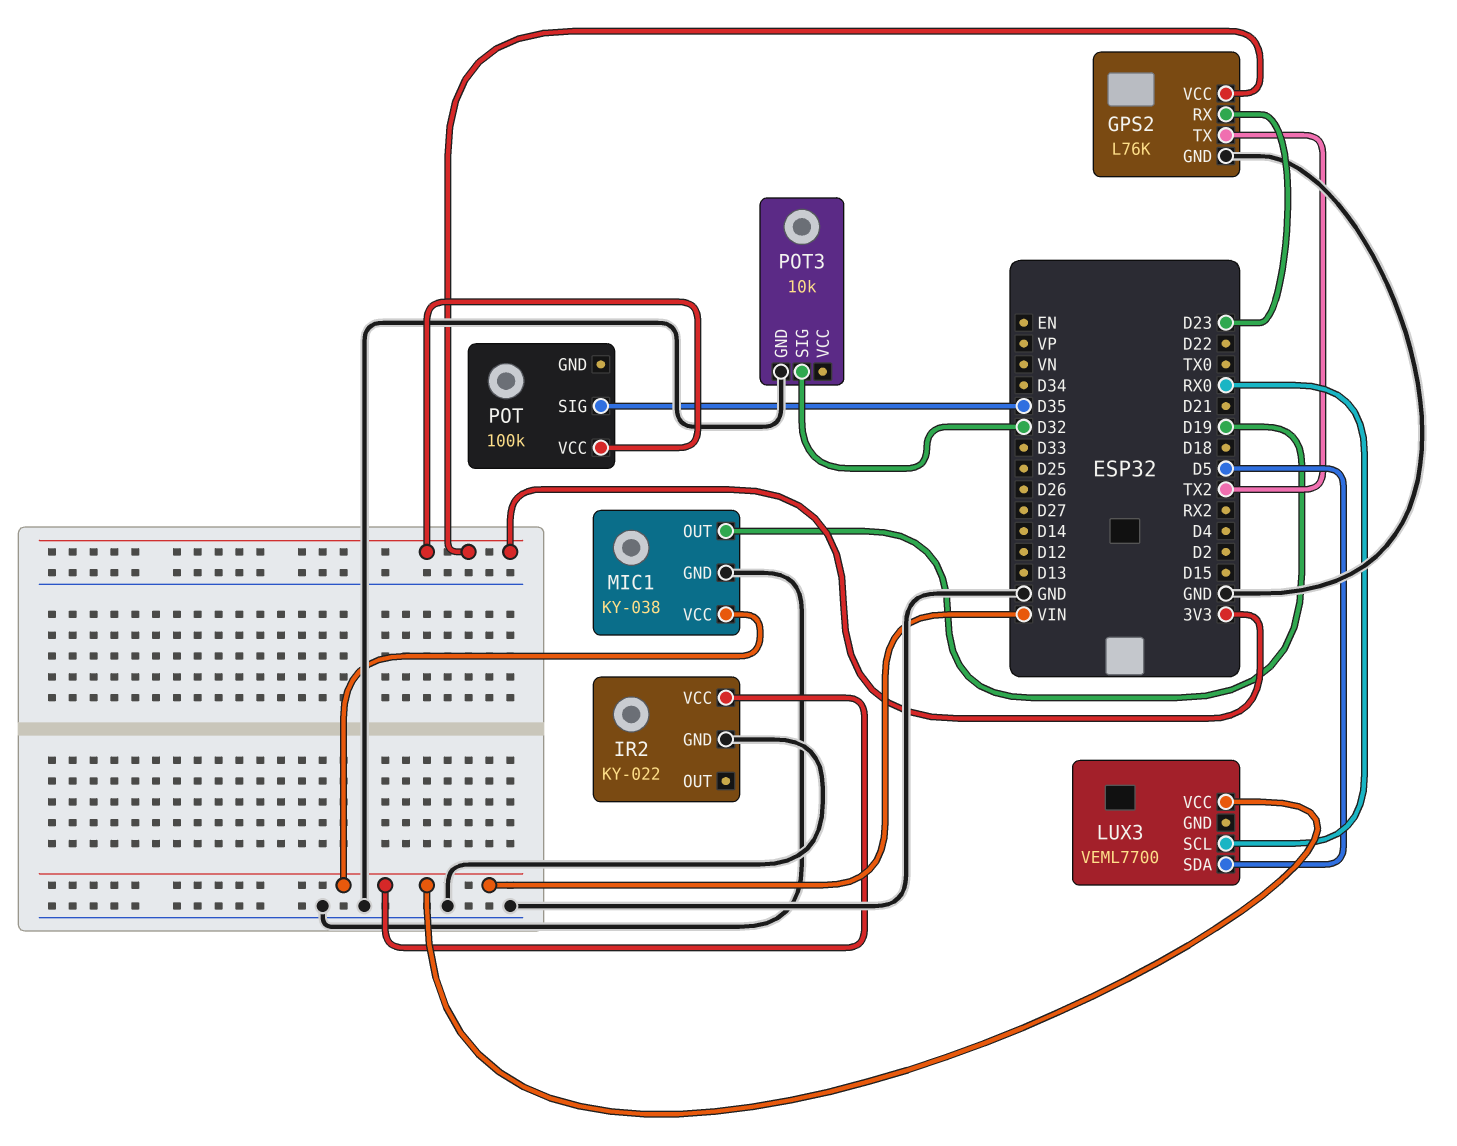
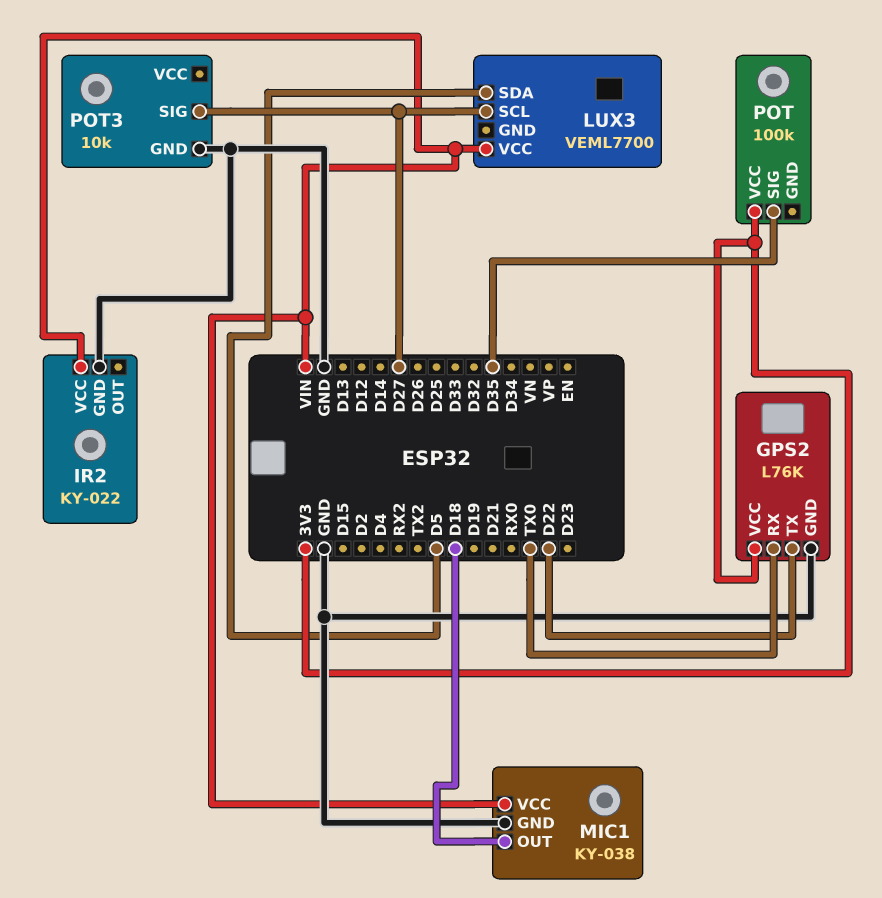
GPS2 pin RX: D23 -> TX0
GPS2 pin TX: TX2 -> D22
LUX3 pin SCL: RX0 -> D27
MIC1 pin OUT: D19 -> D18
POT3 pin SIG: D32 -> D27

